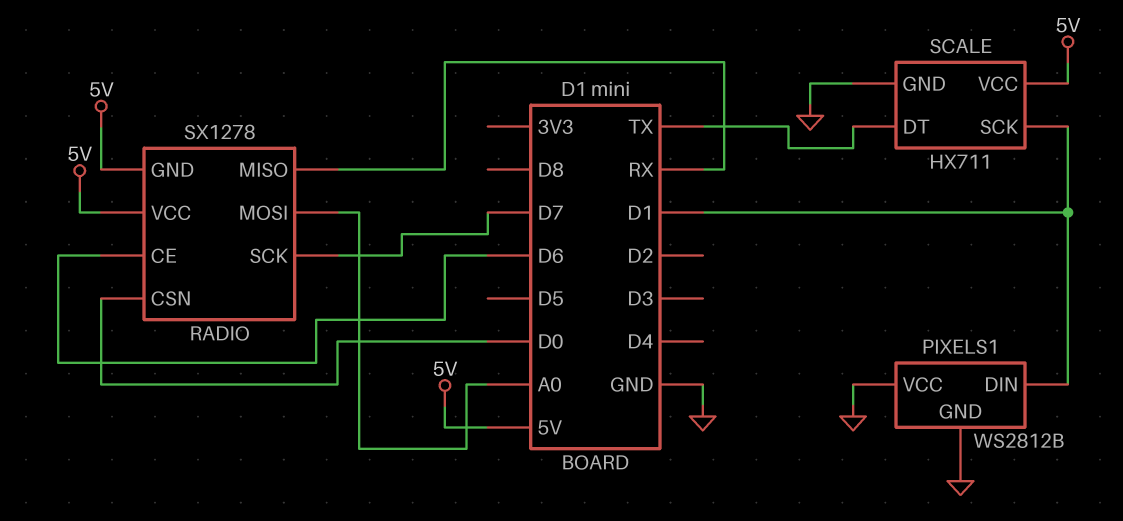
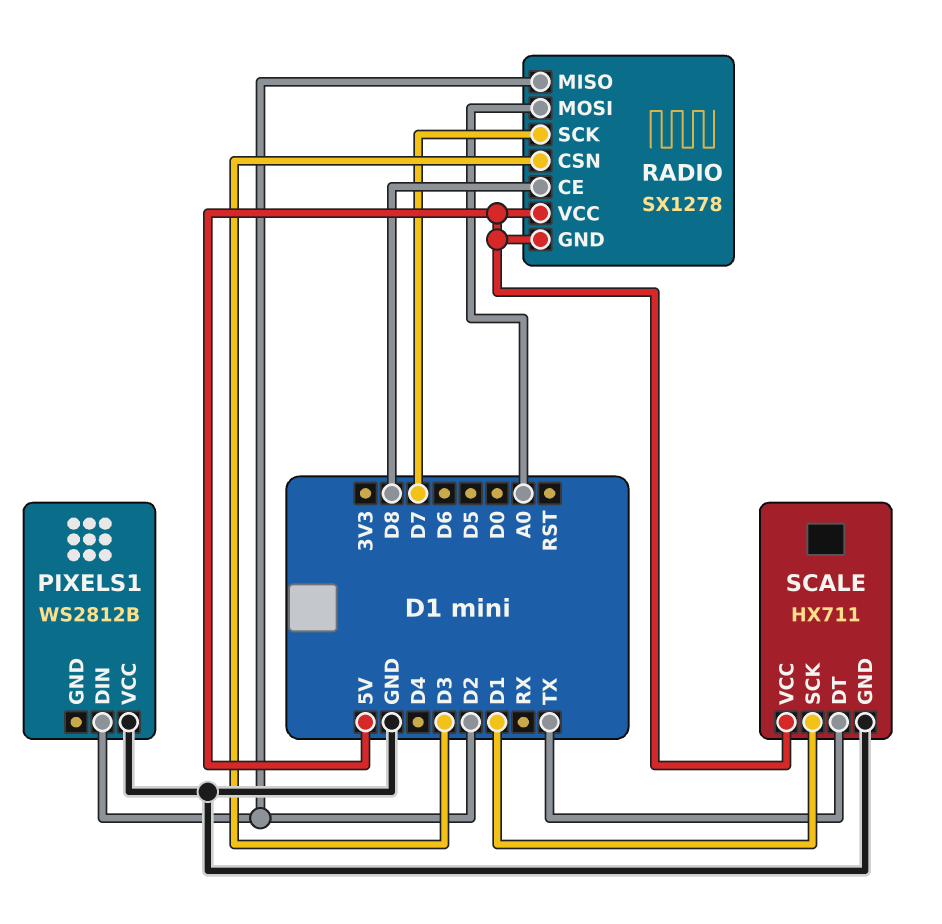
PIXELS1 pin DIN: D1 -> D2
PIXELS1 pin GND: GND -> none
RADIO pin CE: D6 -> D8
RADIO pin CSN: D0 -> D3
RADIO pin MISO: RX -> D2

